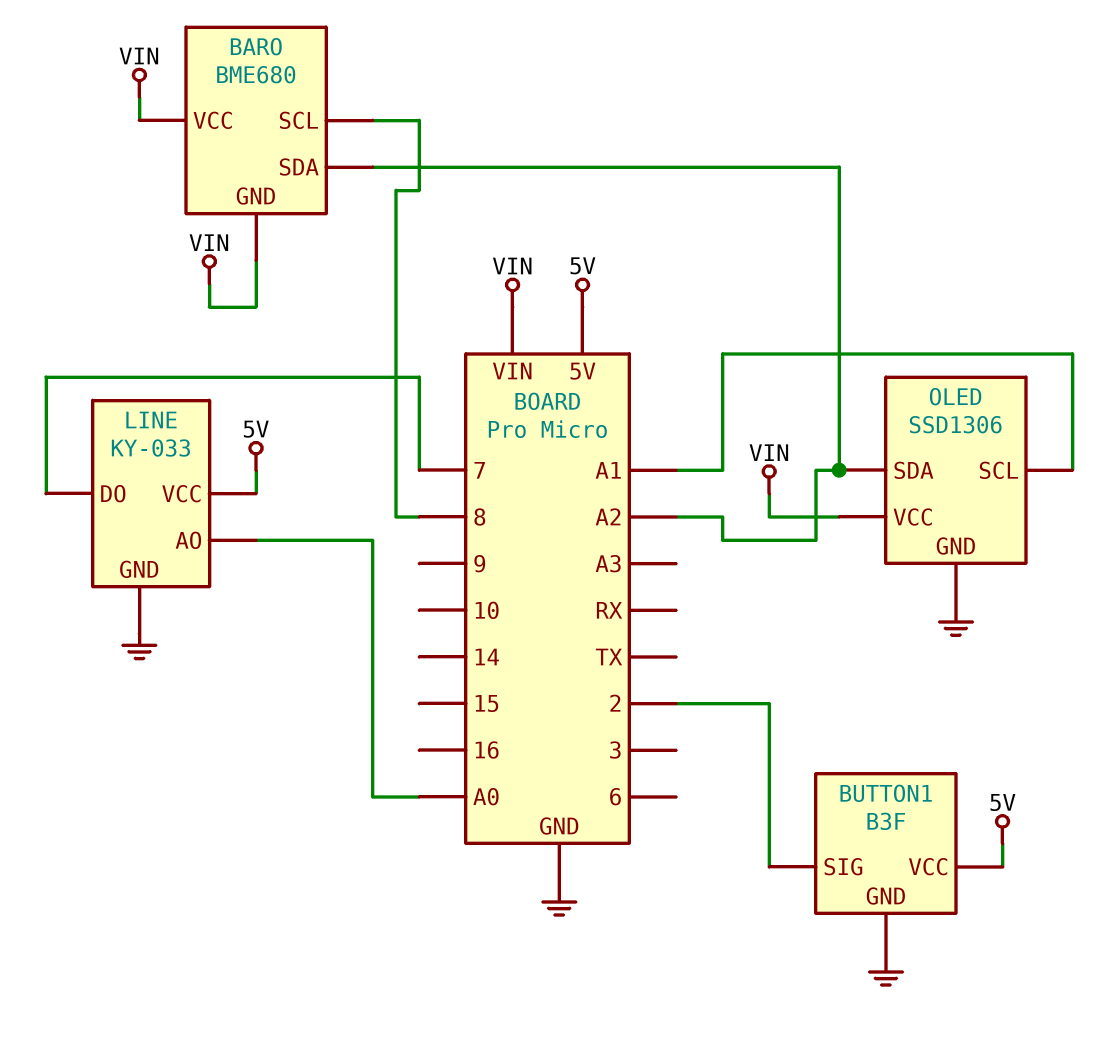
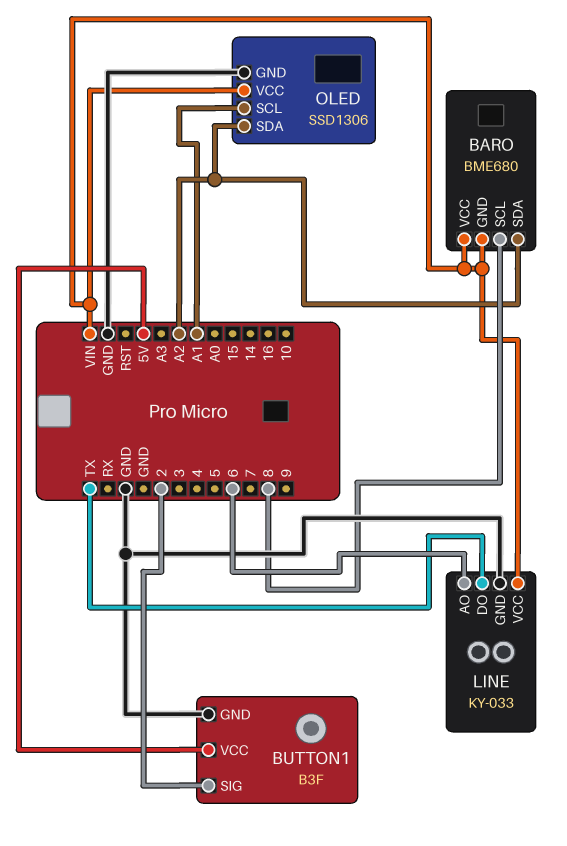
LINE pin AO: A0 -> 6
LINE pin DO: 7 -> TX
LINE pin VCC: 5V -> VIN

